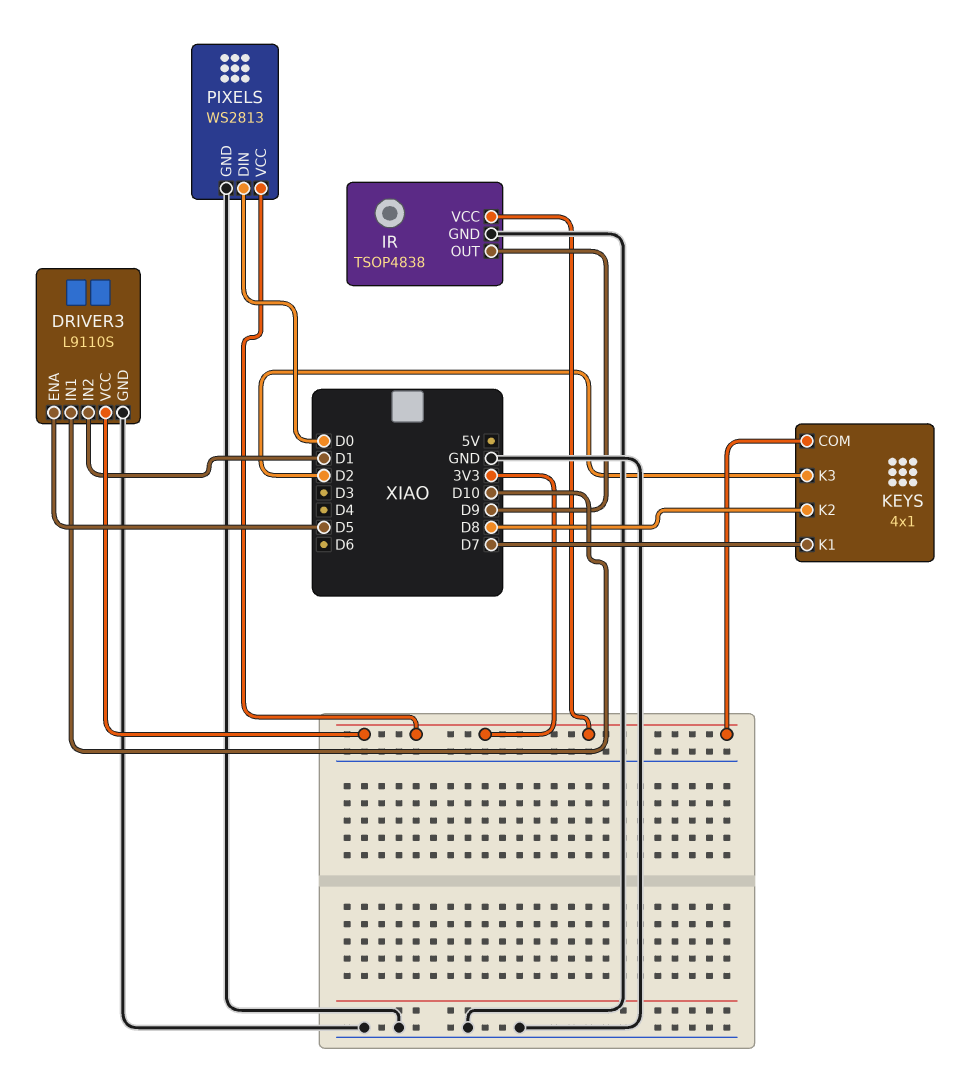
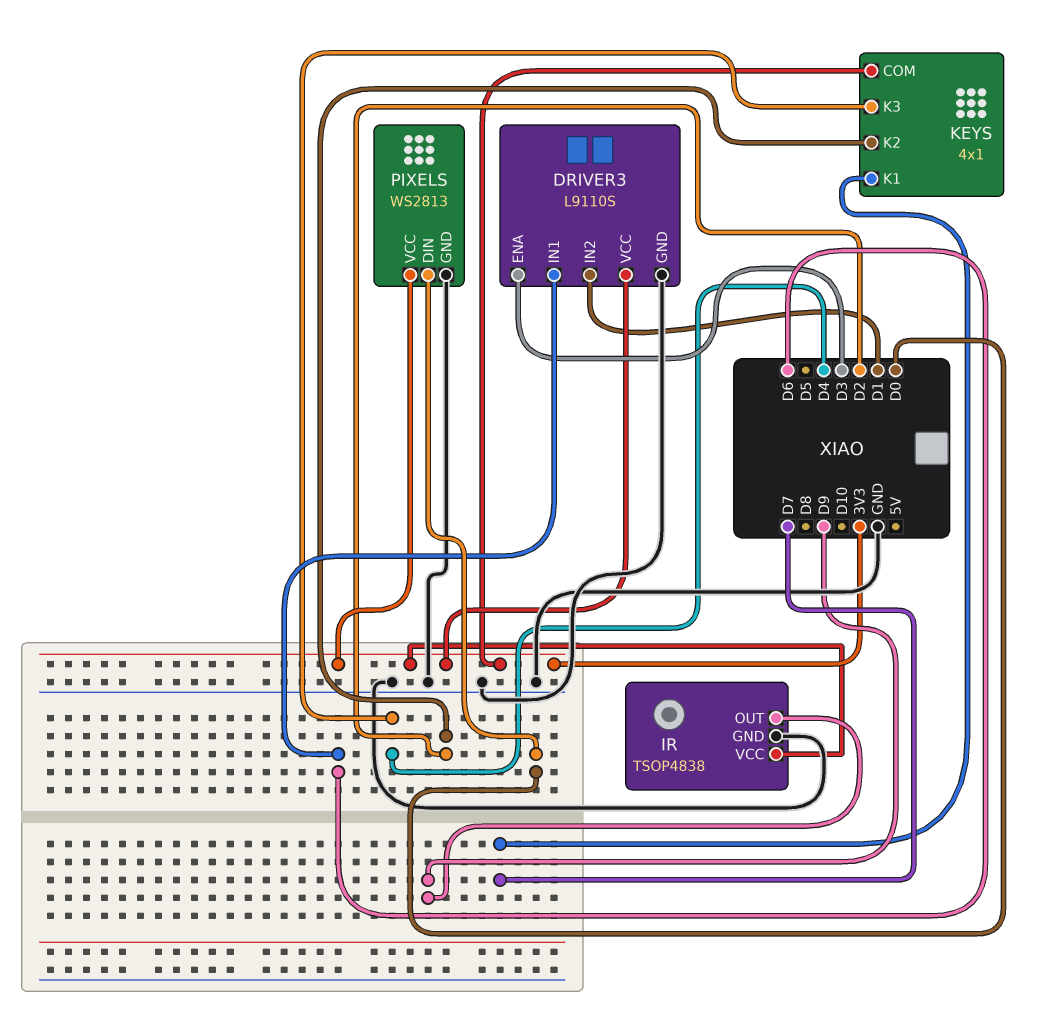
DRIVER3 pin ENA: D5 -> D3
DRIVER3 pin IN1: D10 -> D6
KEYS pin K2: D8 -> D2
KEYS pin K3: D2 -> D4

